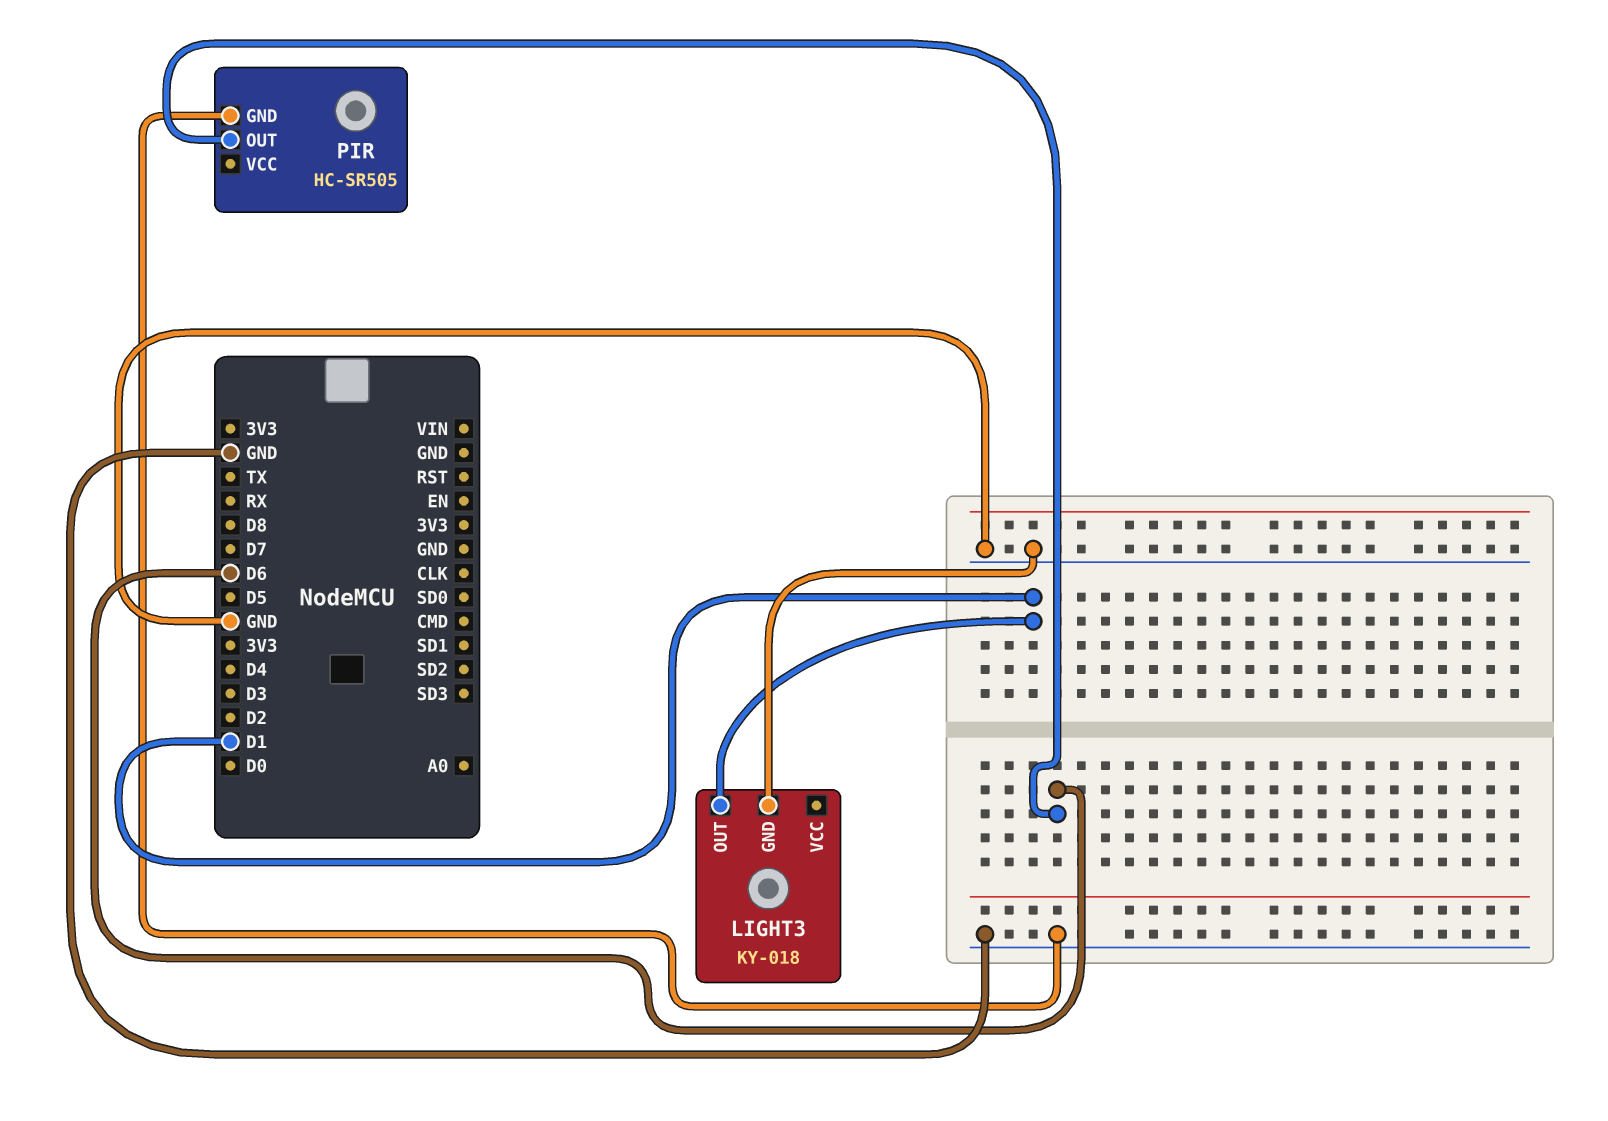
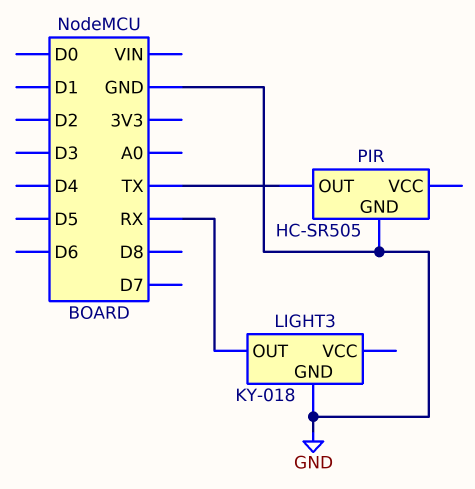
LIGHT3 pin OUT: D1 -> RX
PIR pin OUT: D6 -> TX

